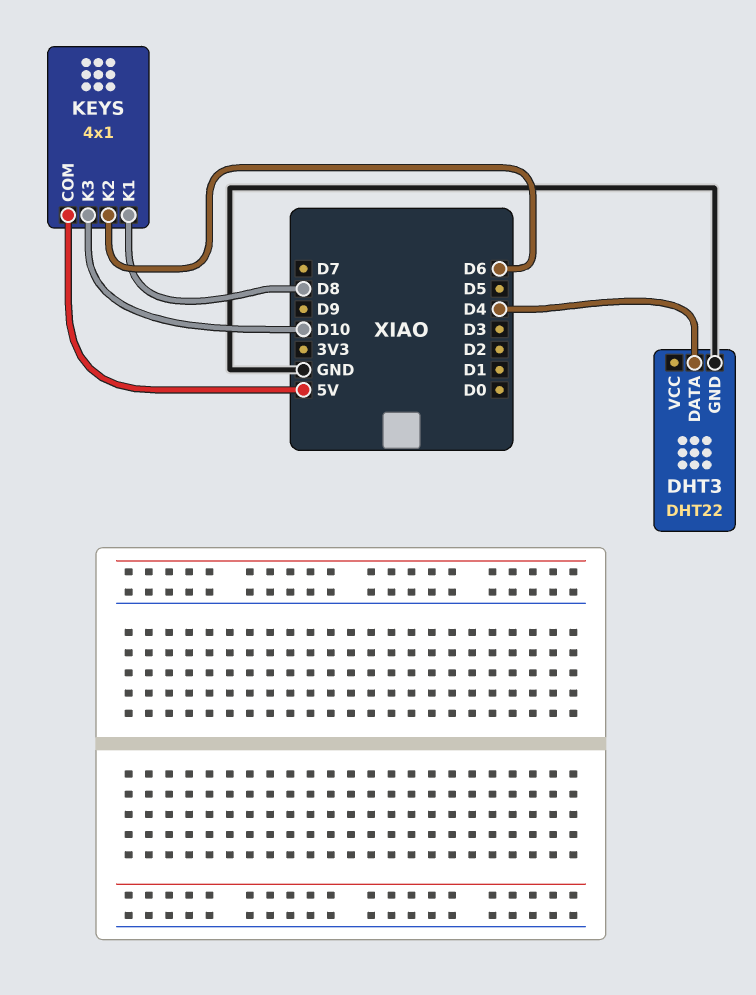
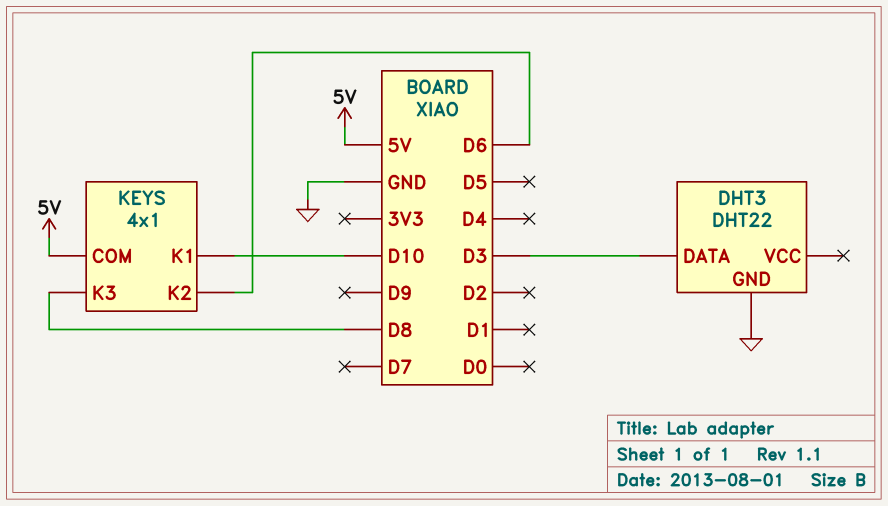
DHT3 pin DATA: D4 -> D3
KEYS pin K1: D8 -> D10
KEYS pin K3: D10 -> D8

